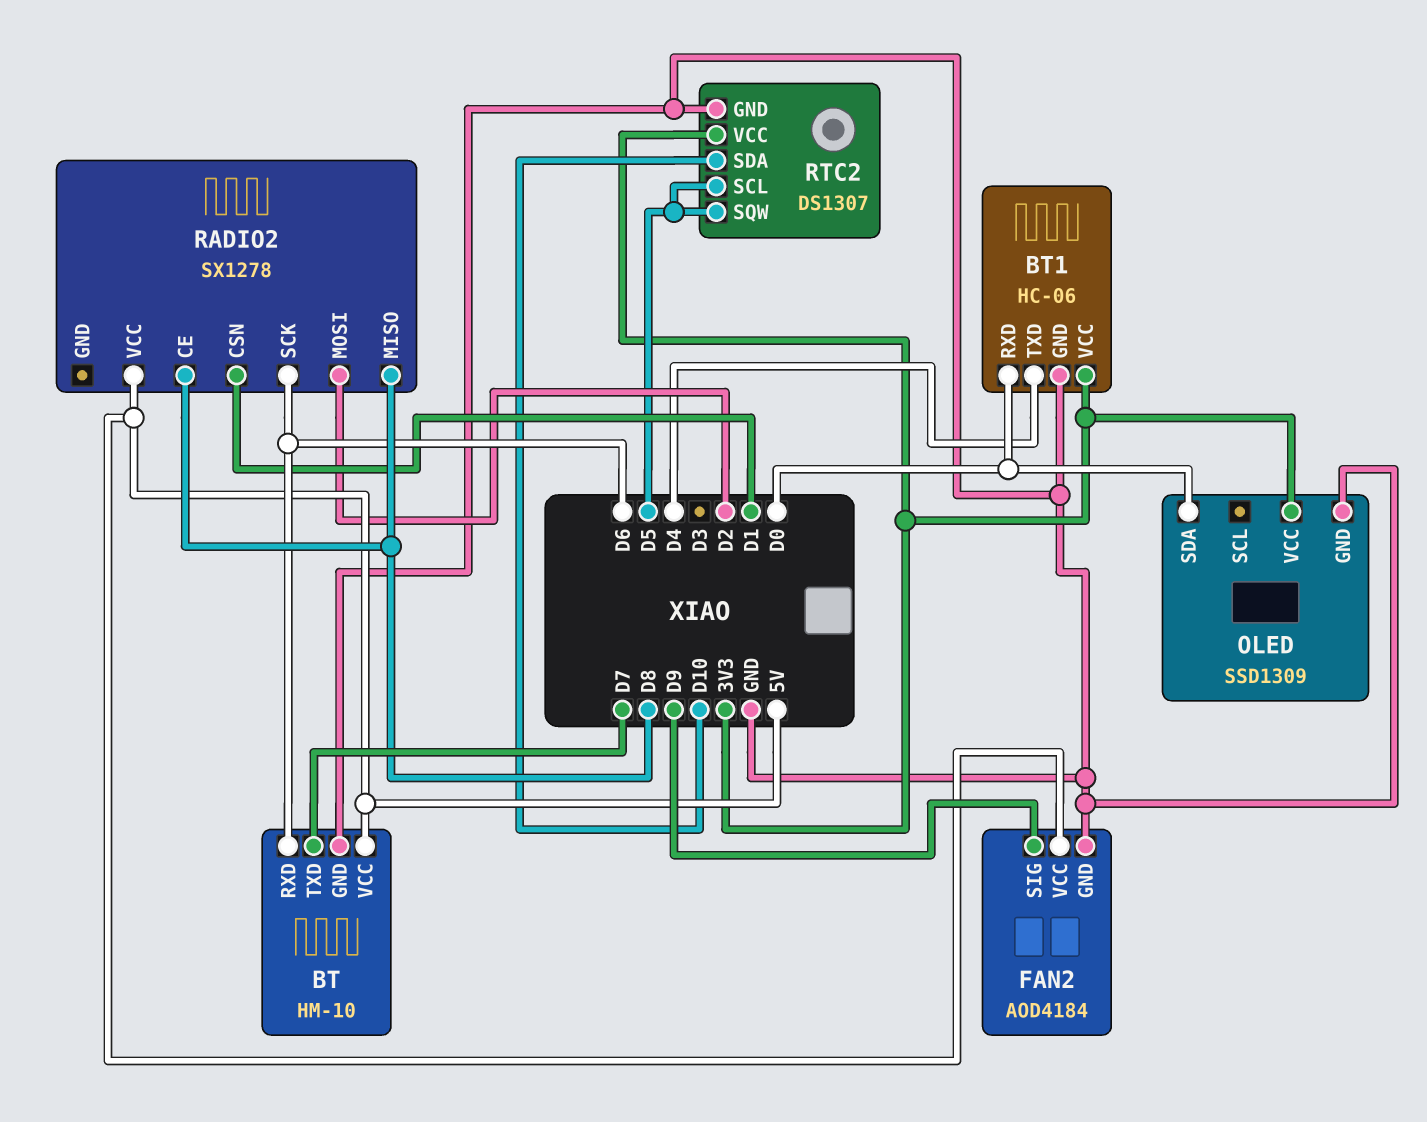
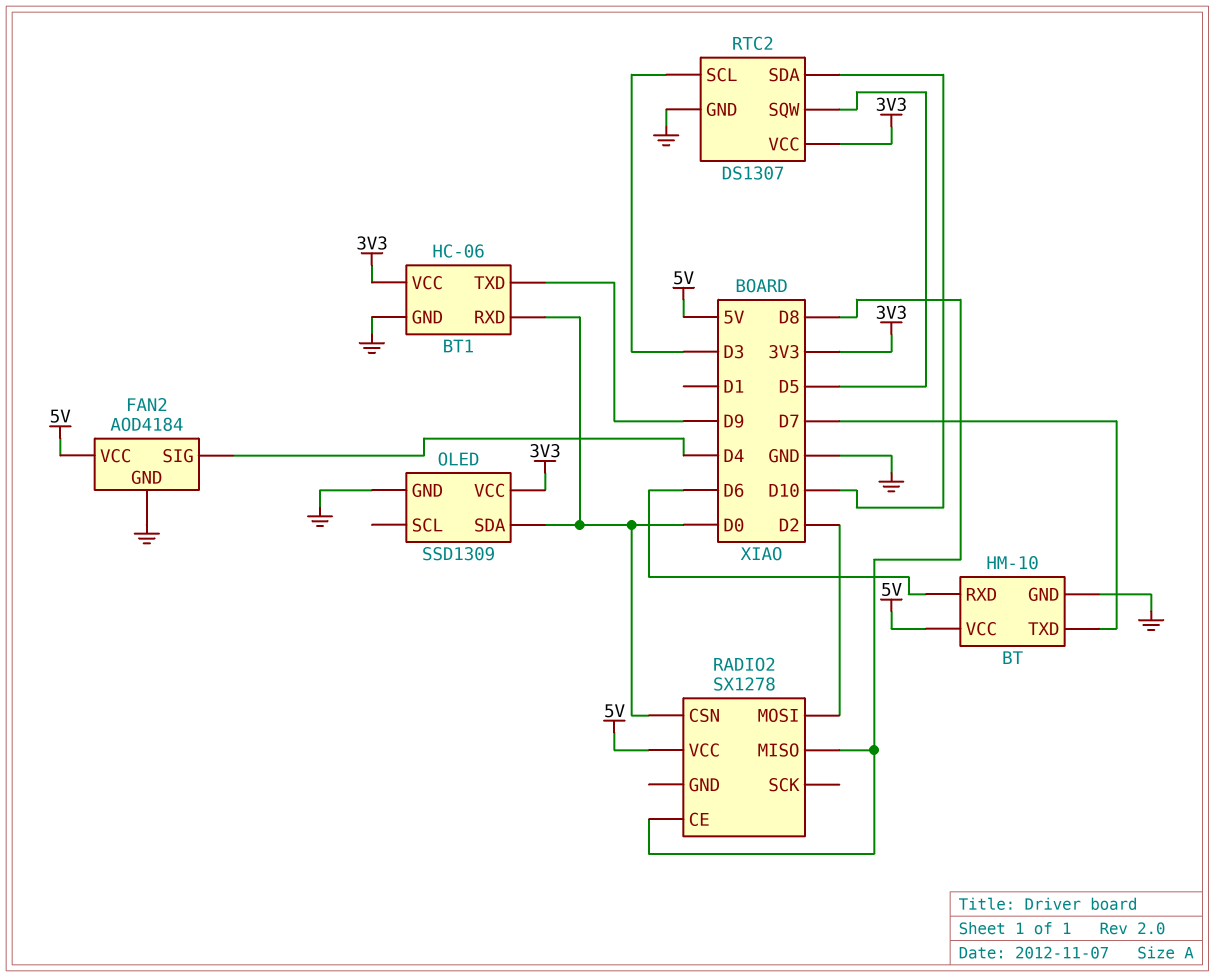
BT1 pin TXD: D4 -> D9
FAN2 pin SIG: D9 -> D4
RADIO2 pin CSN: D1 -> D0
RADIO2 pin SCK: D6 -> none
RTC2 pin SCL: D5 -> D3

